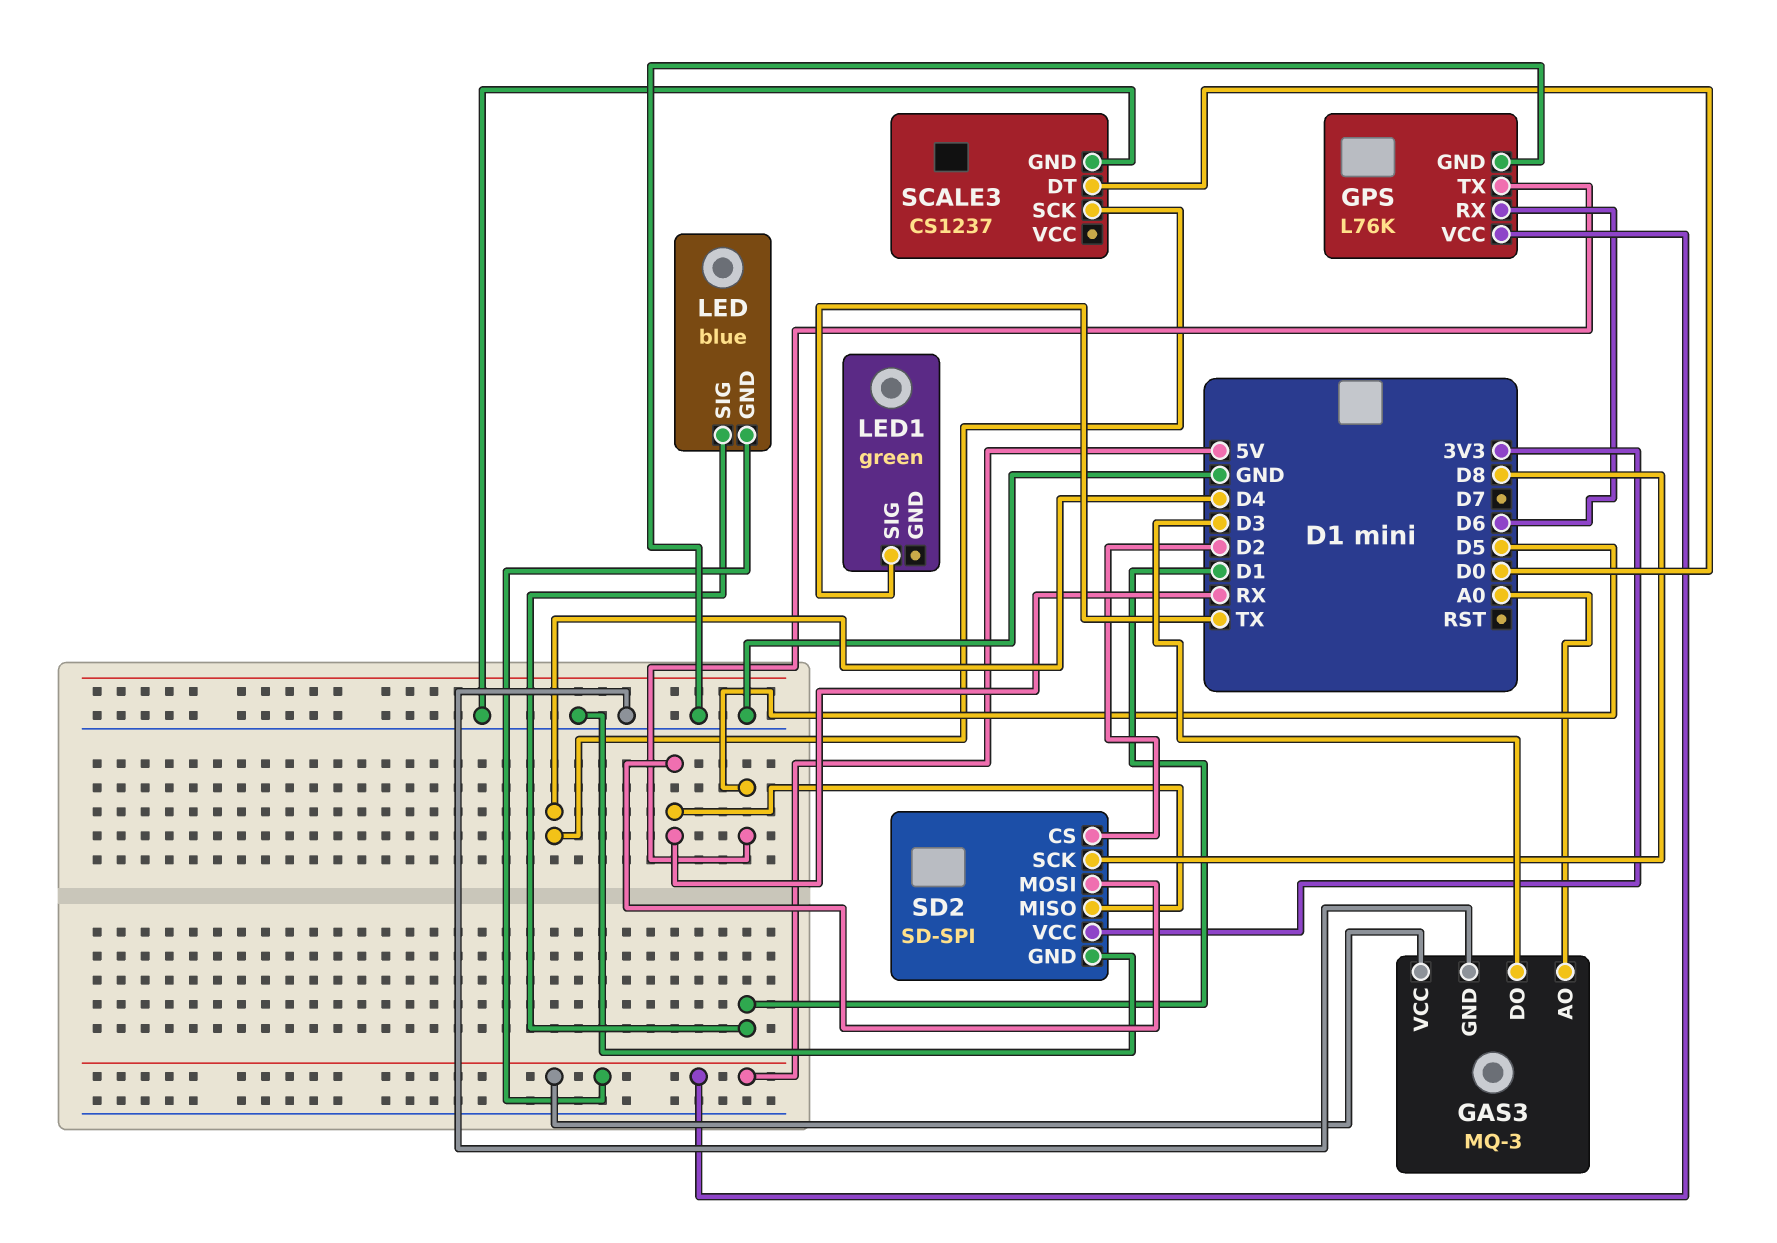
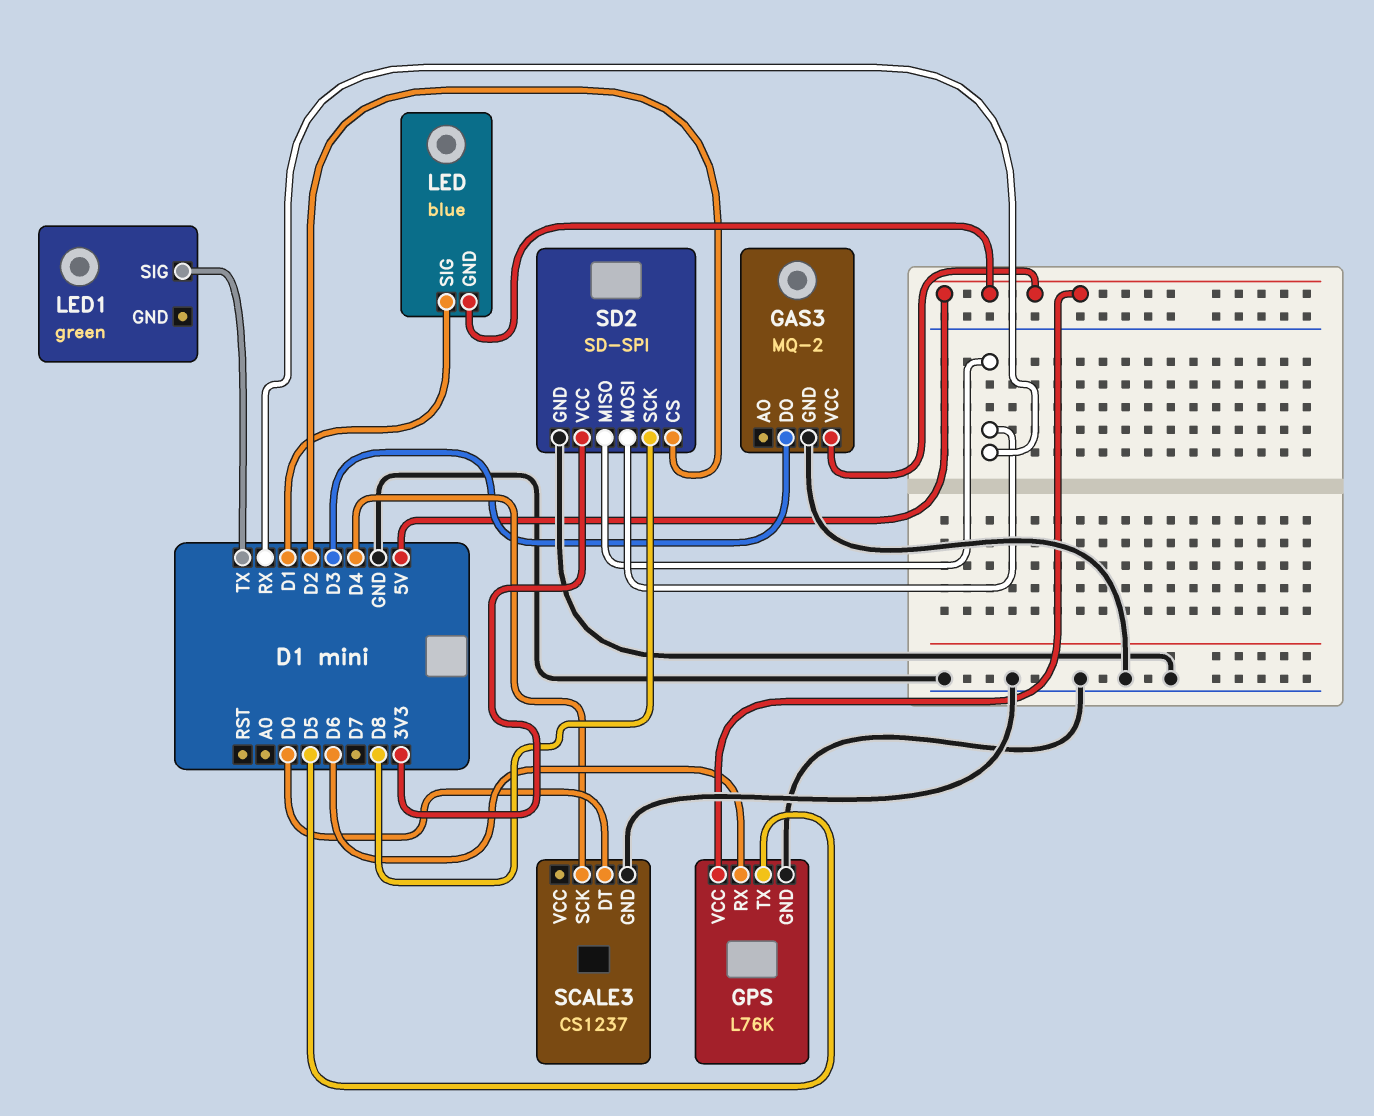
GAS3: MQ-3 -> MQ-2
GAS3 pin AO: A0 -> none

